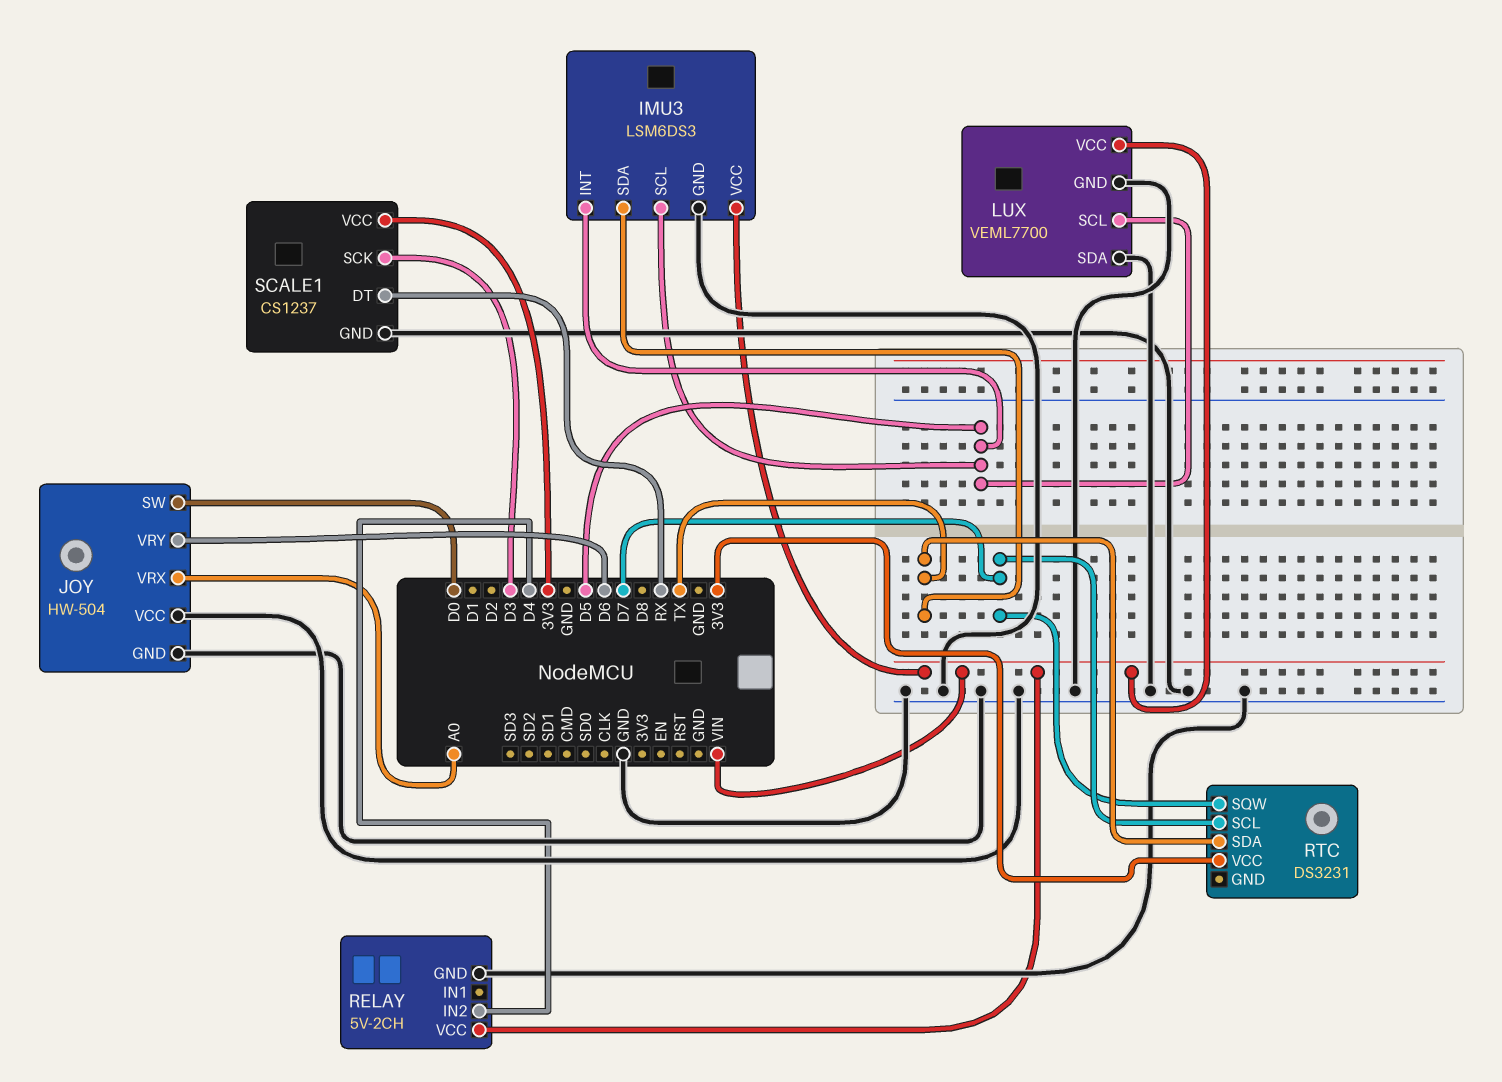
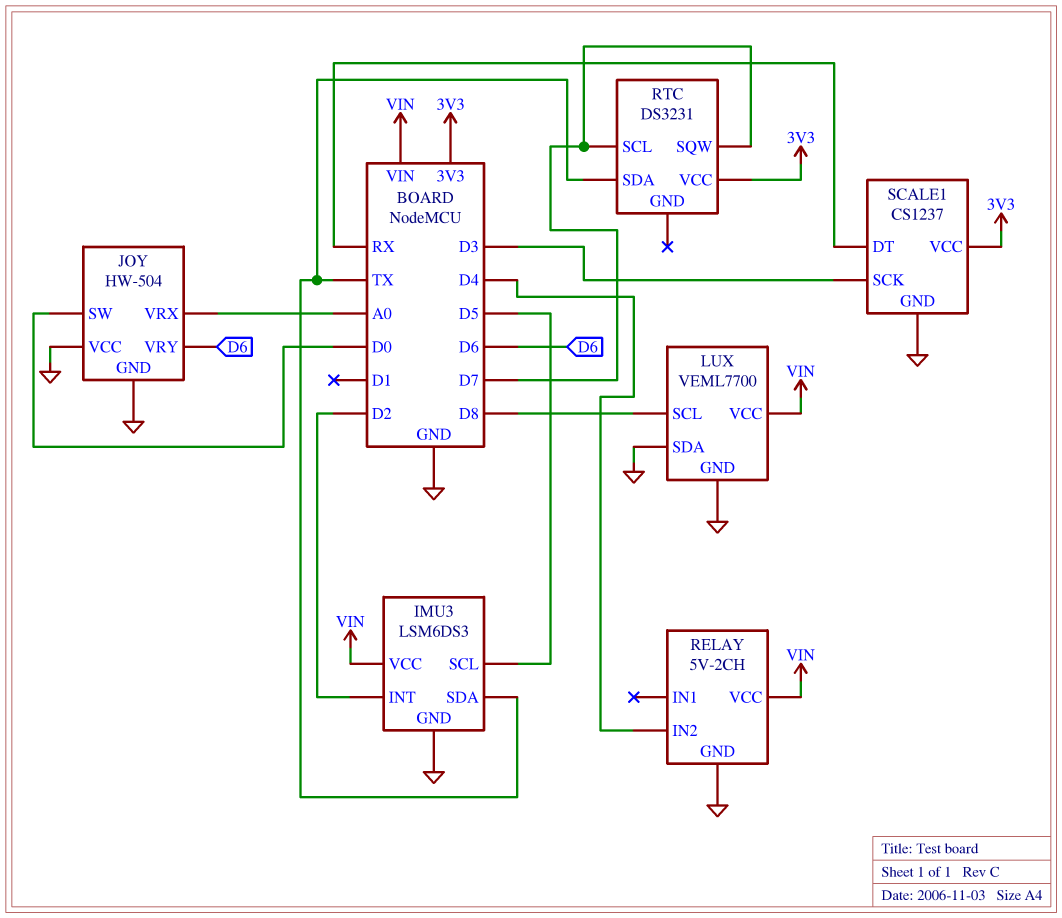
IMU3 pin INT: D5 -> D2
LUX pin SCL: D5 -> D8

